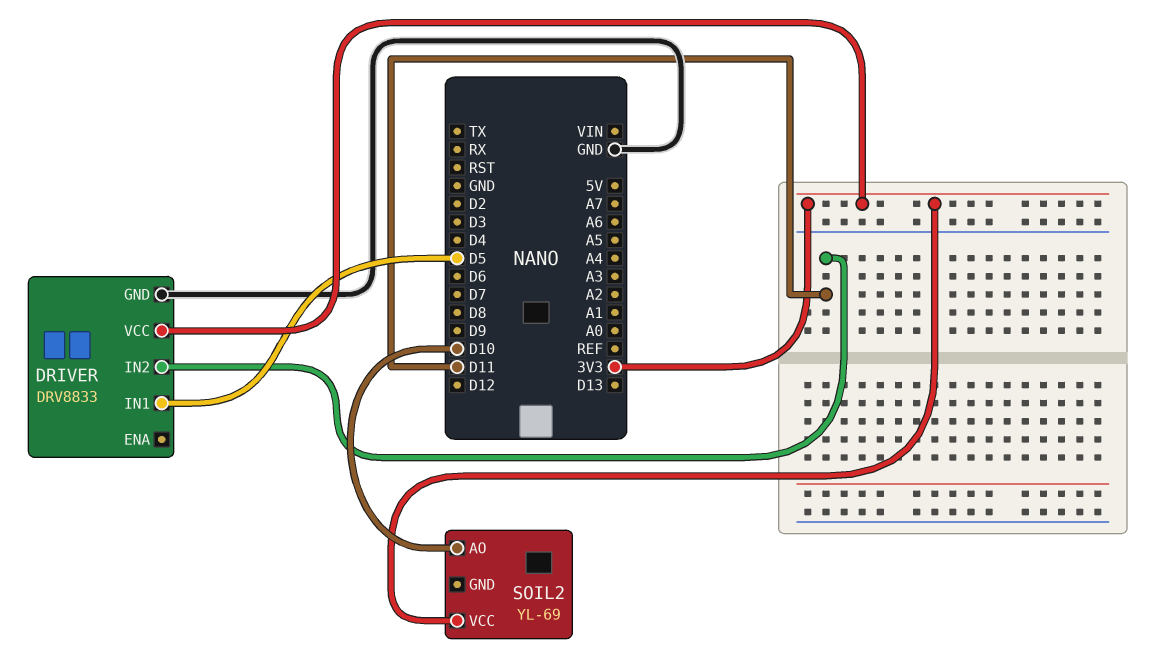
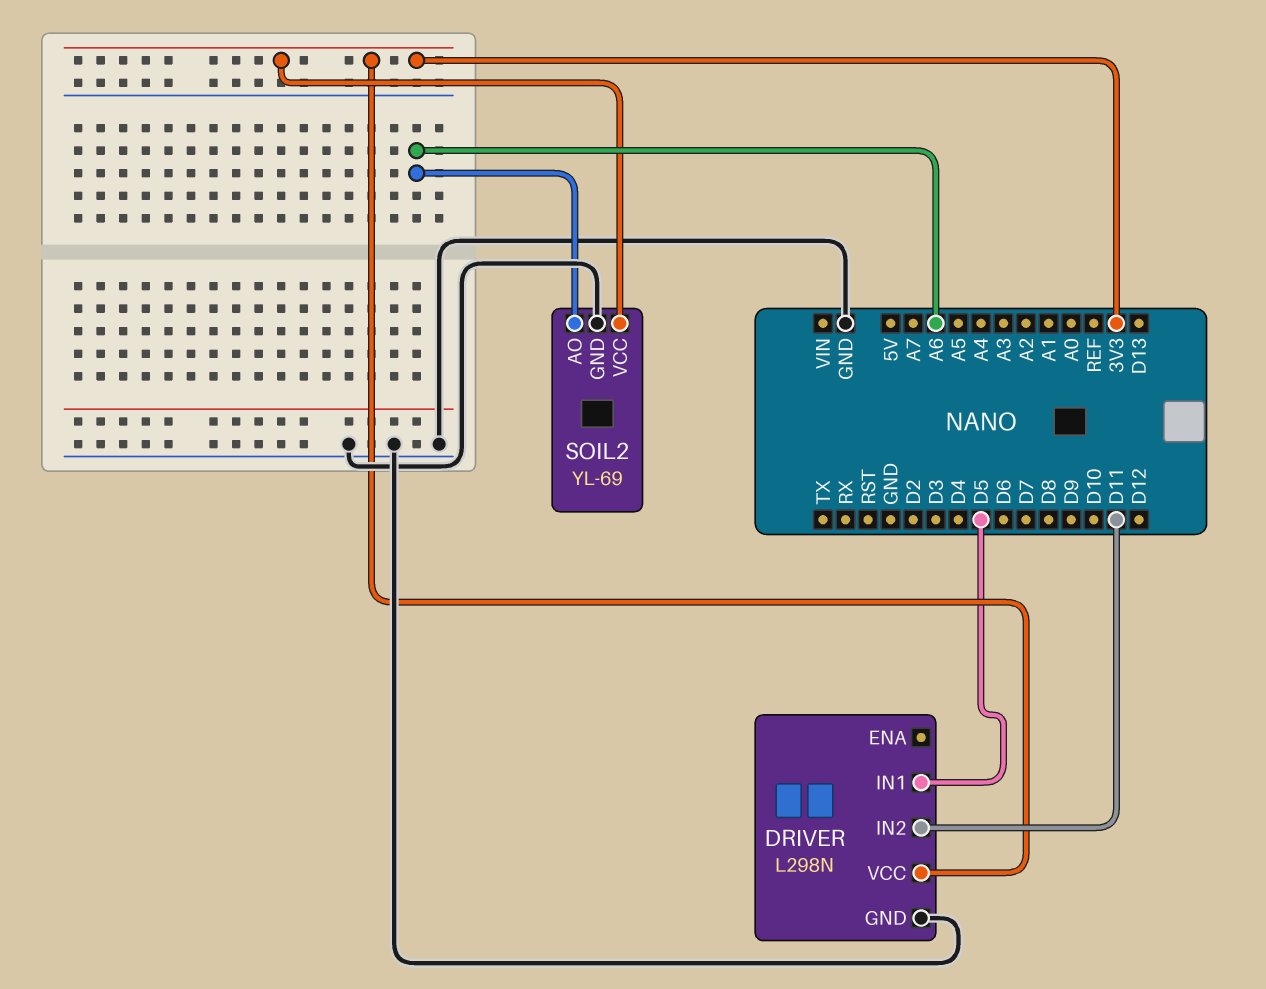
DRIVER: DRV8833 -> L298N
SOIL2 pin AO: D10 -> A6
SOIL2 pin GND: none -> GND

